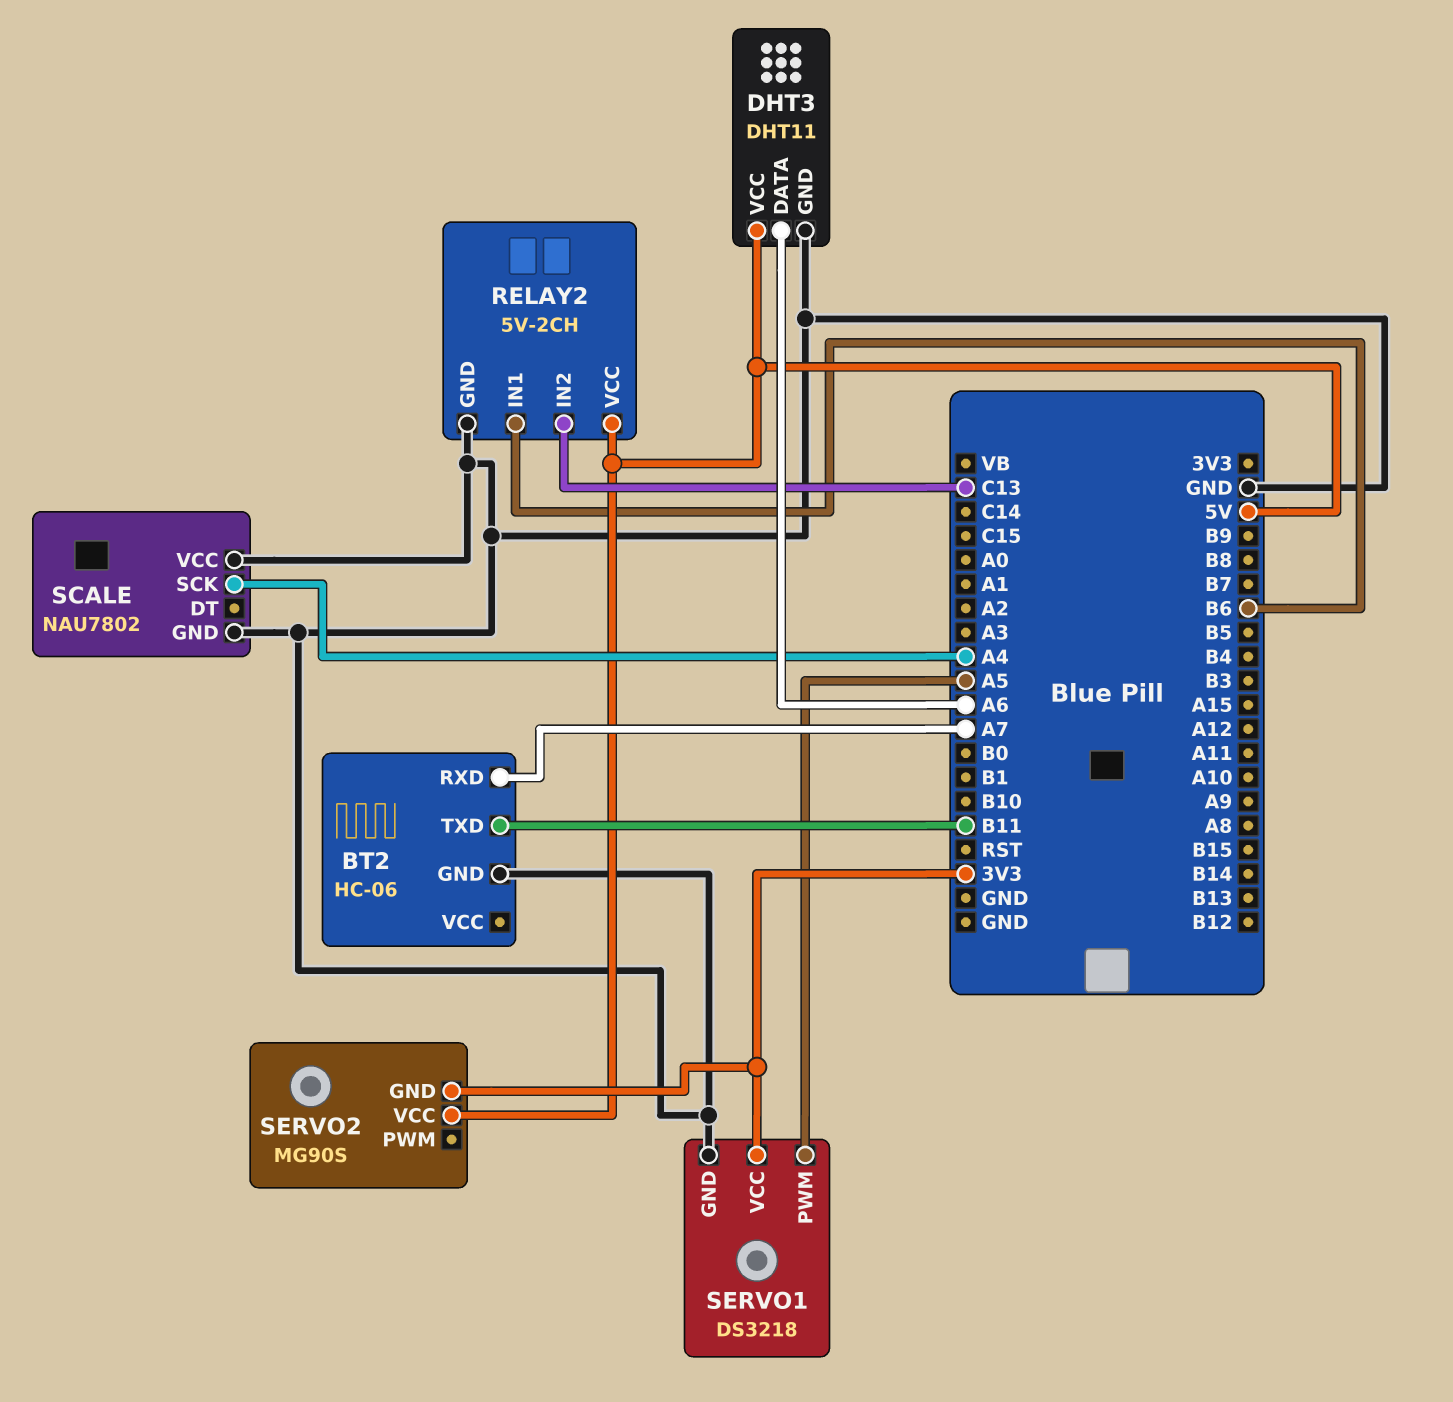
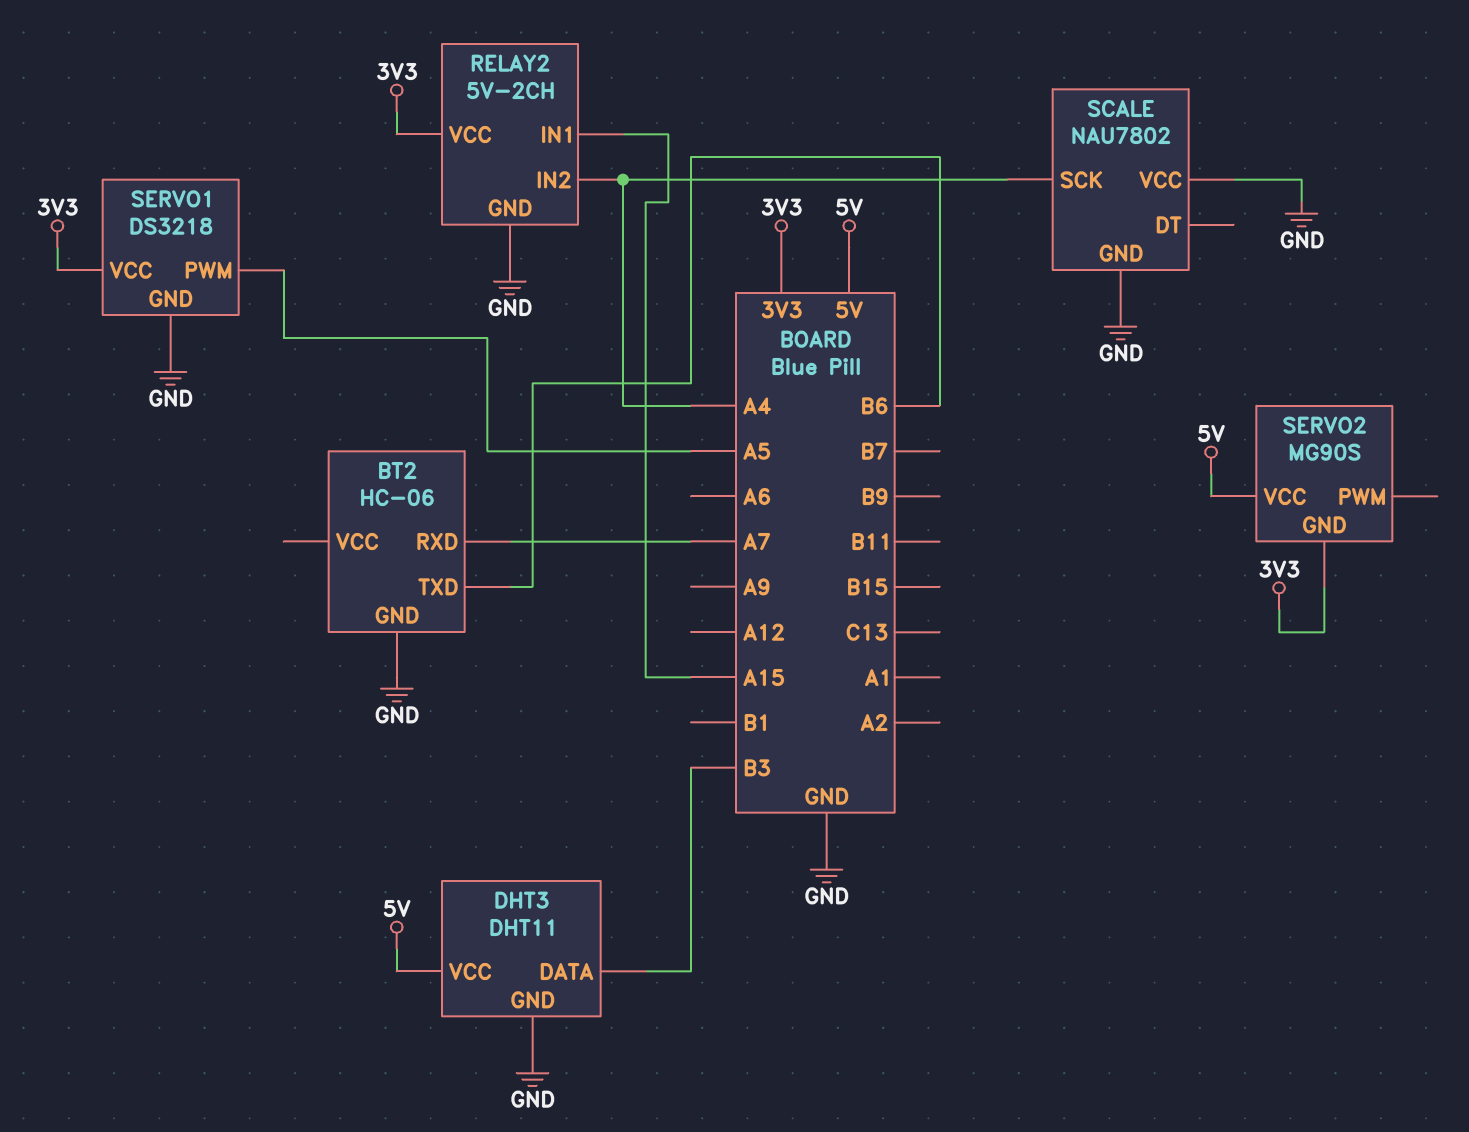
BT2 pin TXD: B11 -> B6
DHT3 pin DATA: A6 -> B3
RELAY2 pin IN1: B6 -> A15
RELAY2 pin IN2: C13 -> A4
RELAY2 pin VCC: 5V -> 3V3

